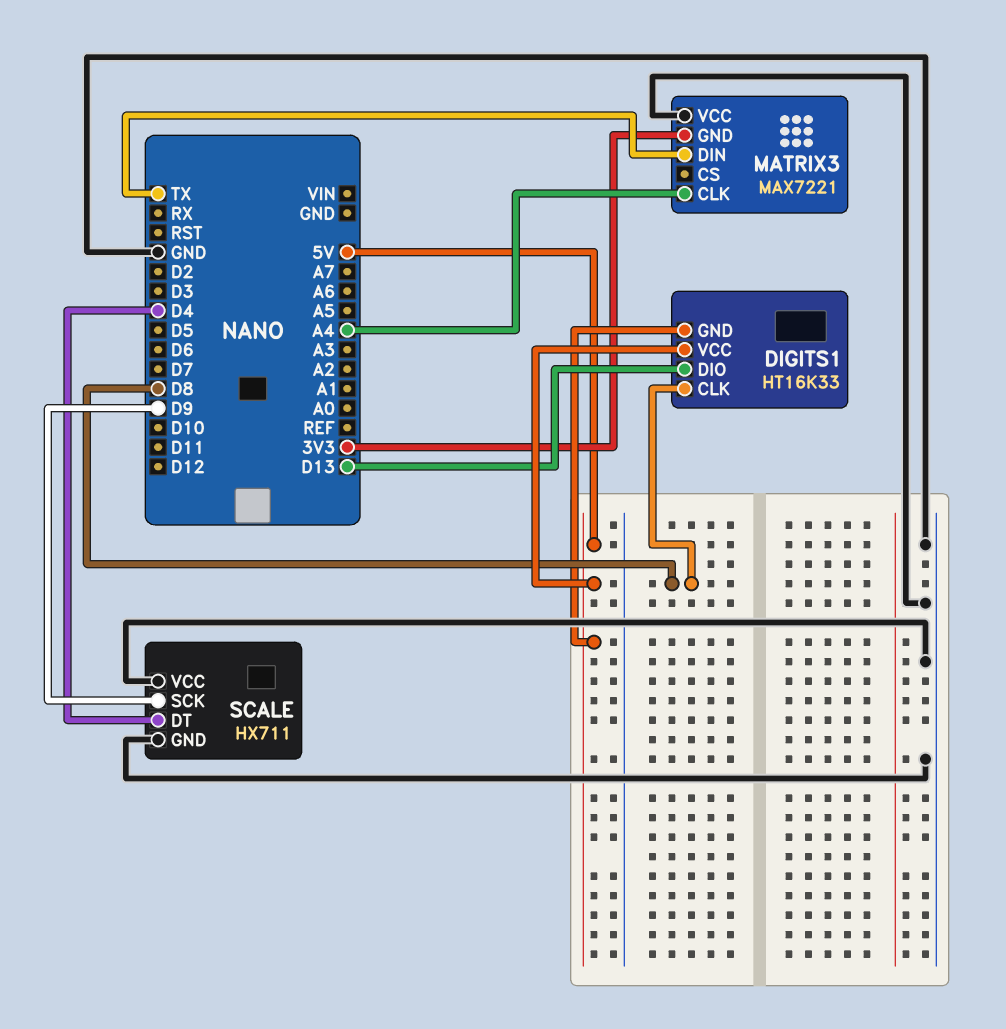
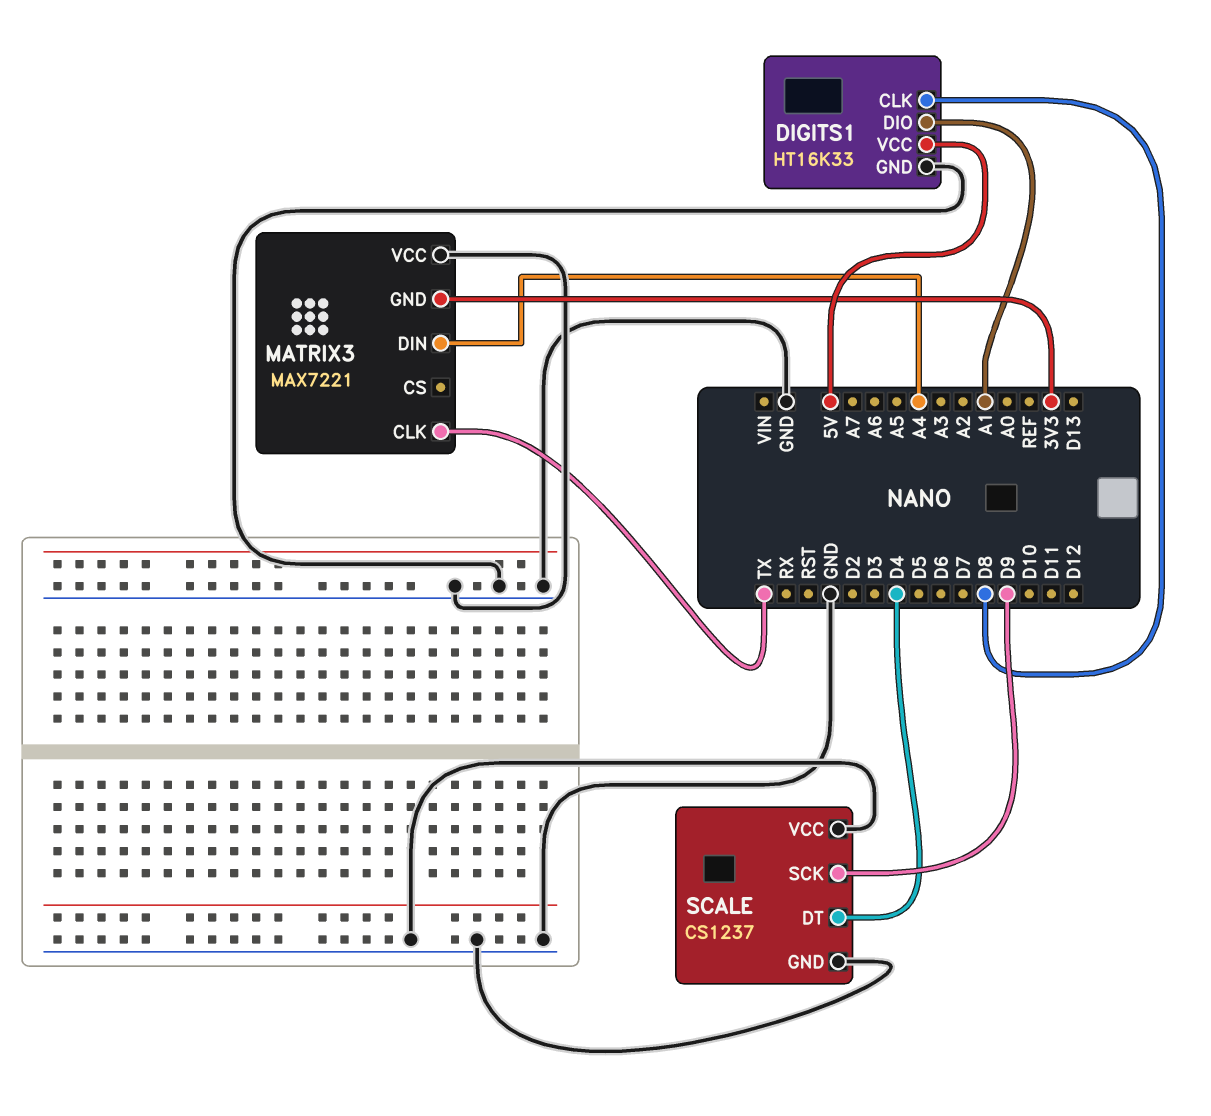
DIGITS1 pin DIO: D13 -> A1
DIGITS1 pin GND: 5V -> GND
MATRIX3 pin CLK: A4 -> TX
MATRIX3 pin DIN: TX -> A4
SCALE: HX711 -> CS1237

